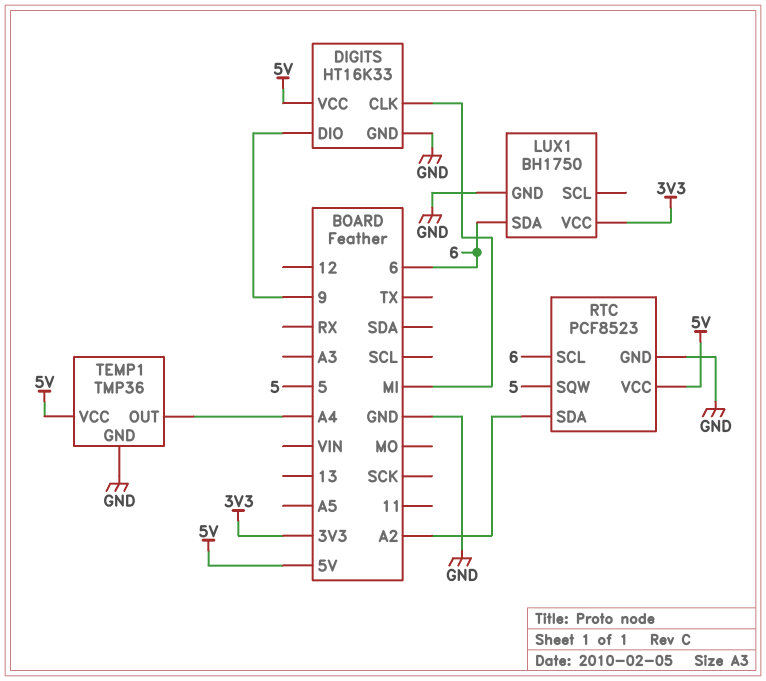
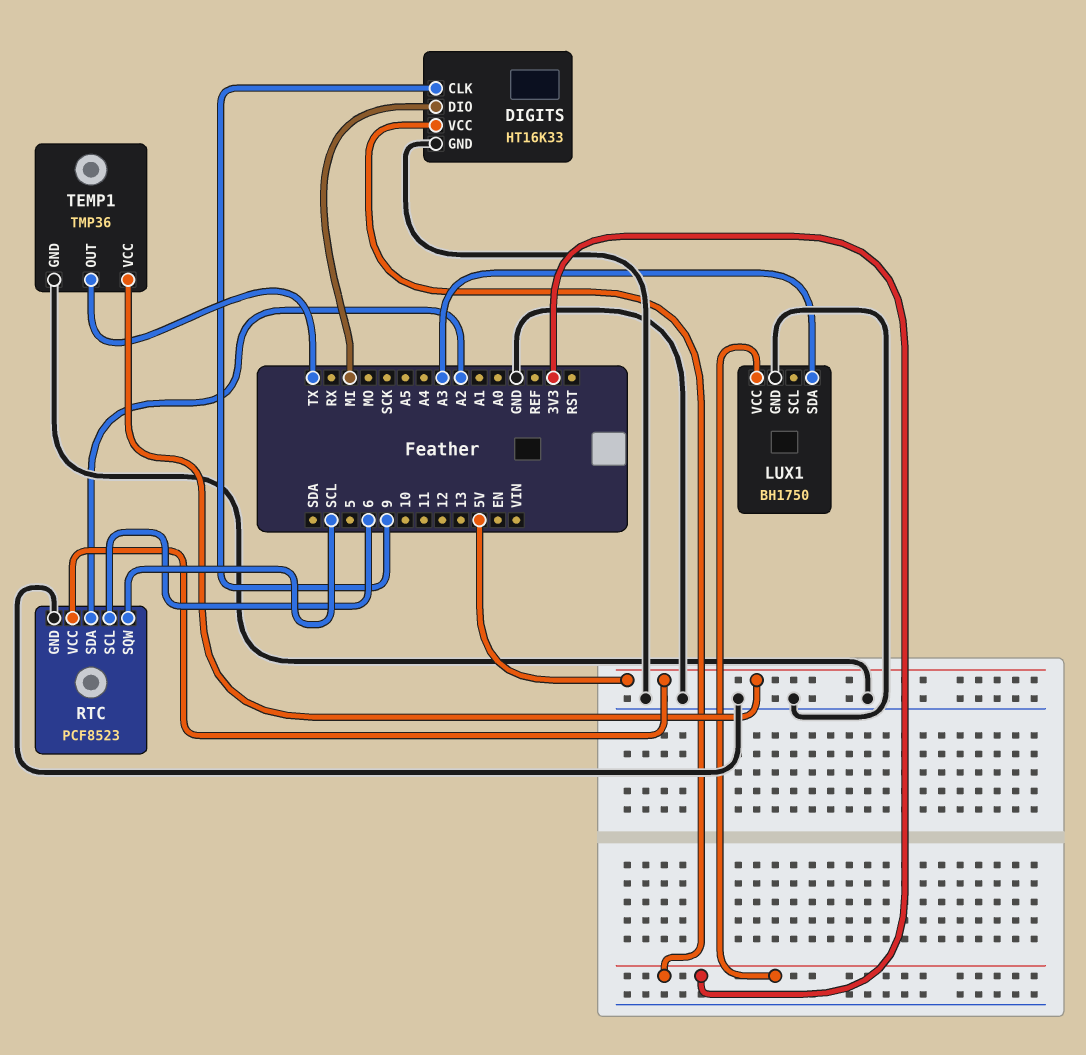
DIGITS pin CLK: MI -> 9
DIGITS pin DIO: 9 -> MI
DIGITS pin VCC: 5V -> 3V3
LUX1 pin SDA: 6 -> A3
RTC pin SQW: 5 -> SCL
TEMP1 pin OUT: A4 -> TX

